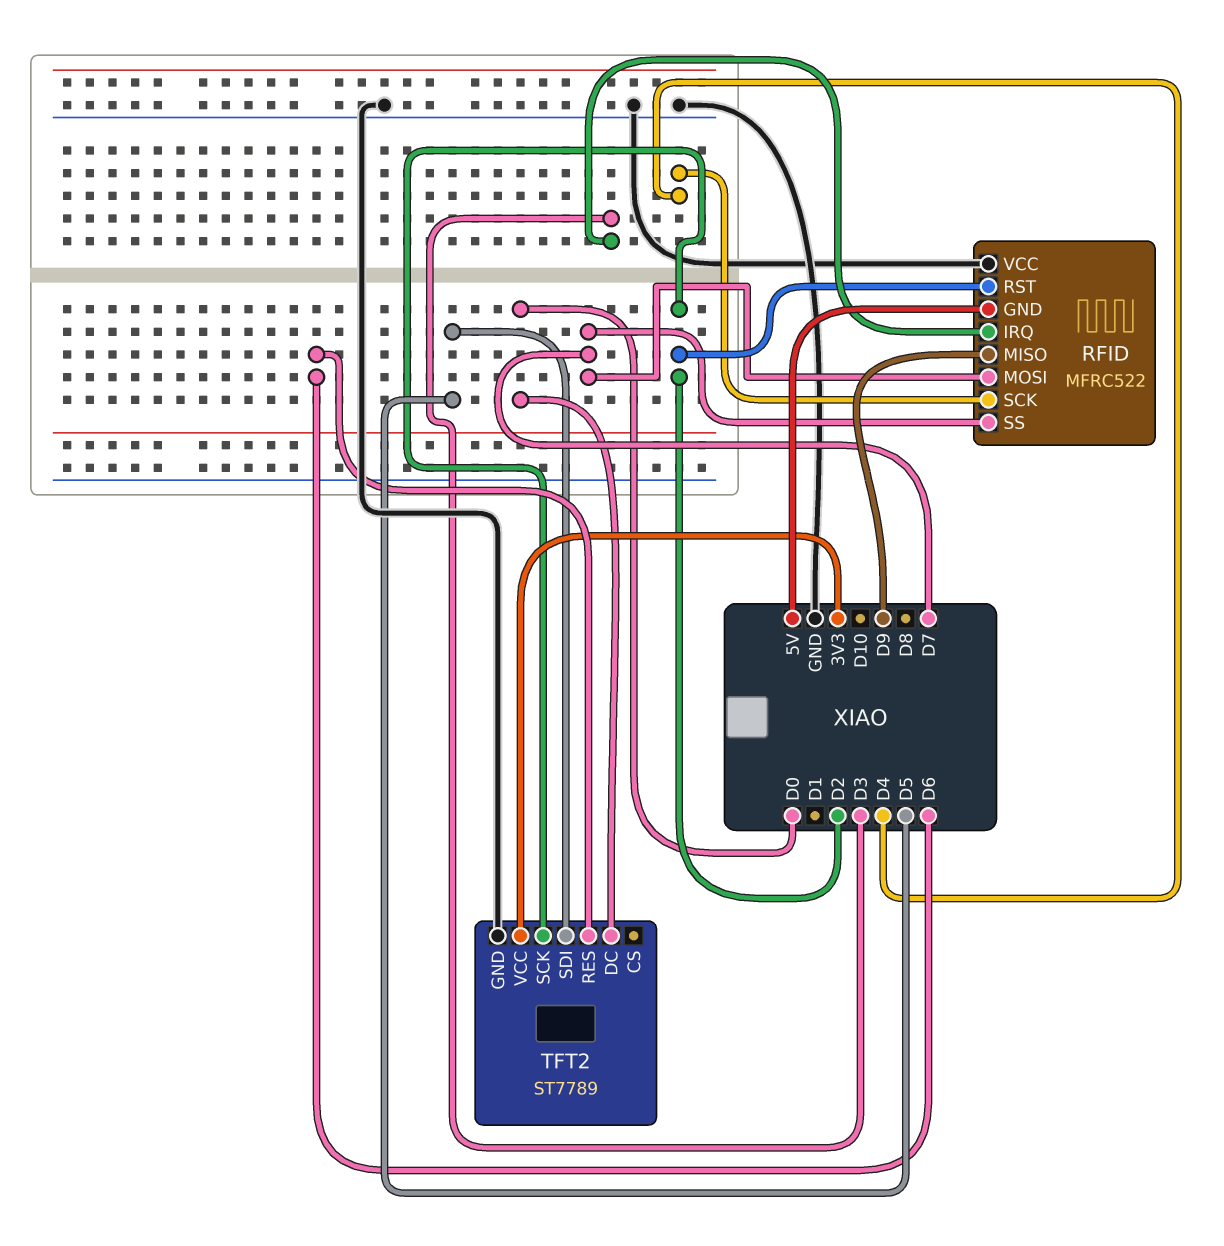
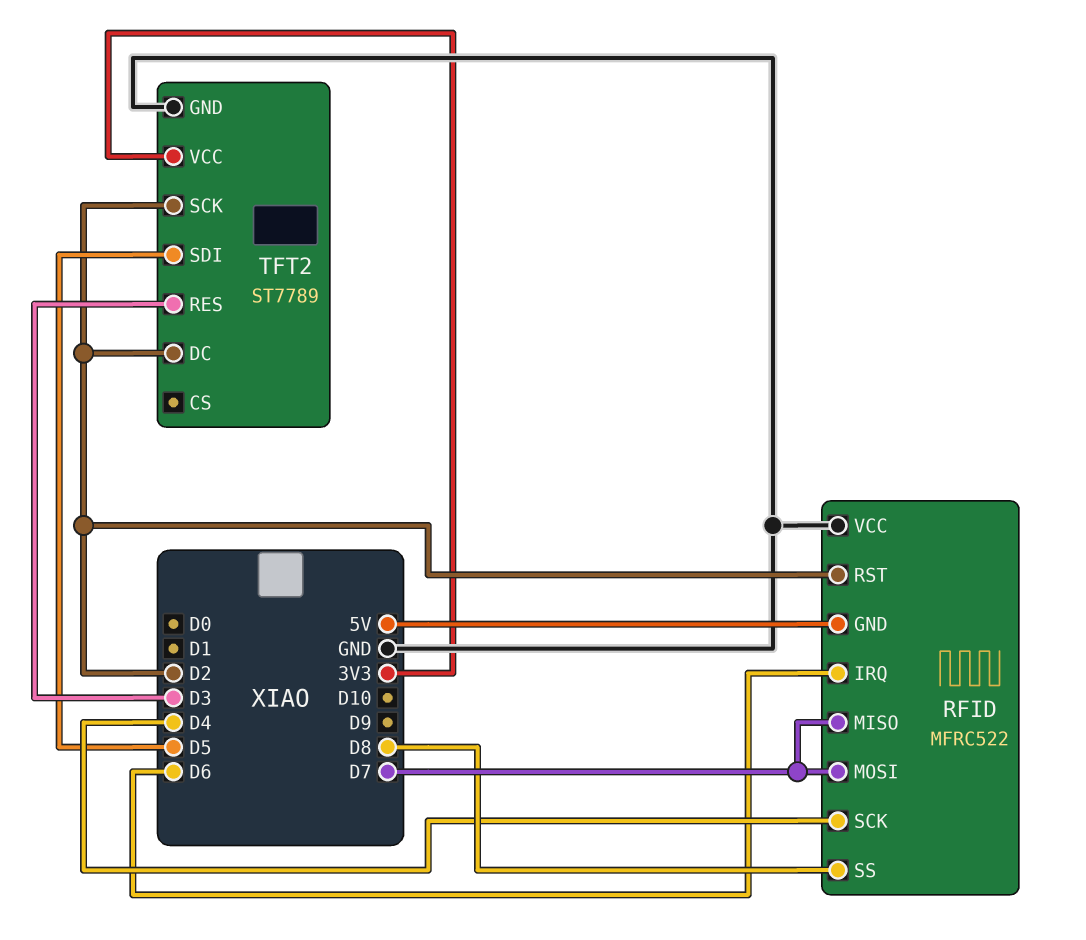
RFID pin IRQ: D3 -> D6
RFID pin MISO: D9 -> D7
RFID pin SS: D7 -> D8
TFT2 pin DC: D0 -> D2
TFT2 pin RES: D6 -> D3

